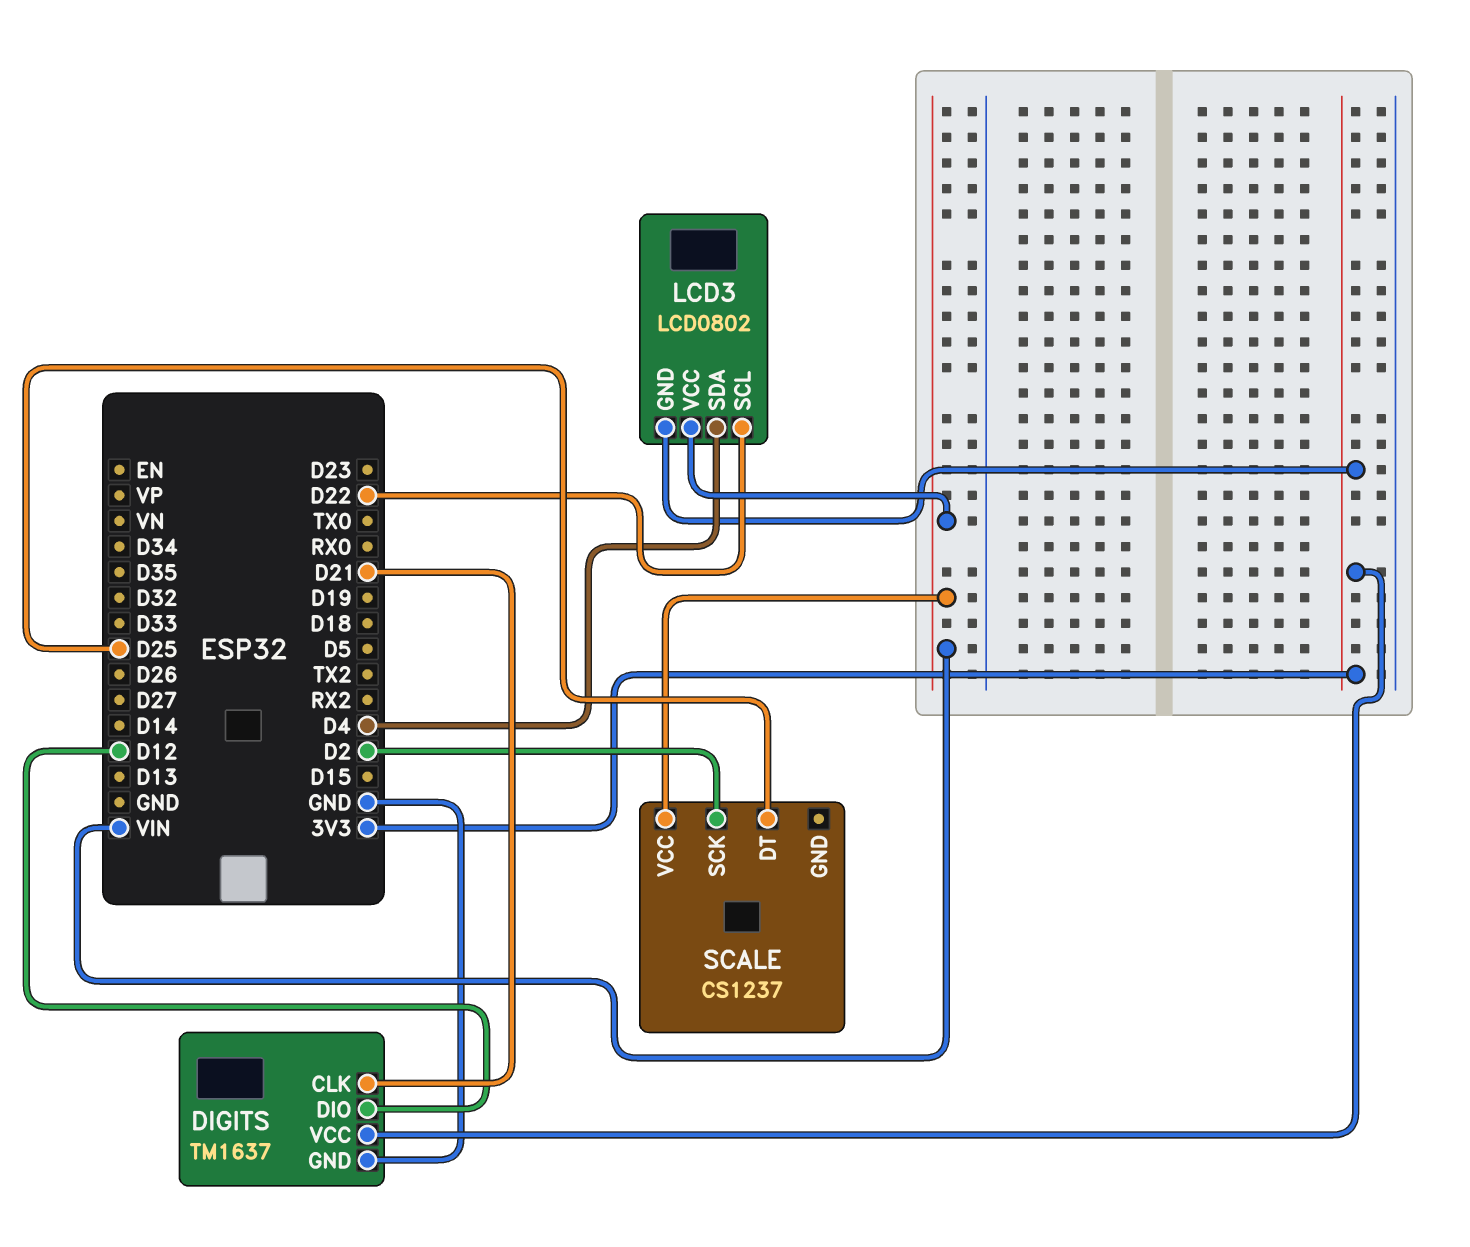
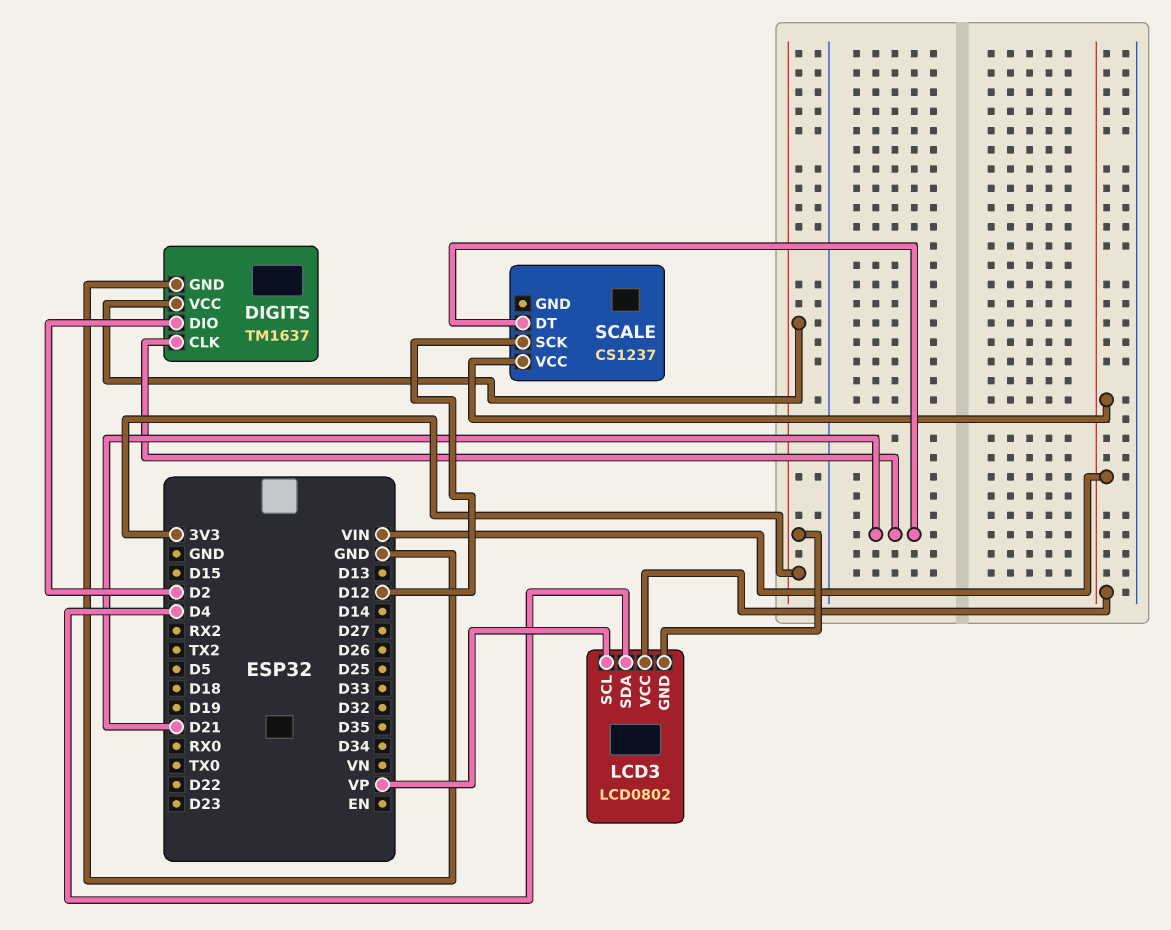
DIGITS pin DIO: D12 -> D2
LCD3 pin SCL: D22 -> VP
SCALE pin DT: D25 -> D21
SCALE pin SCK: D2 -> D12

